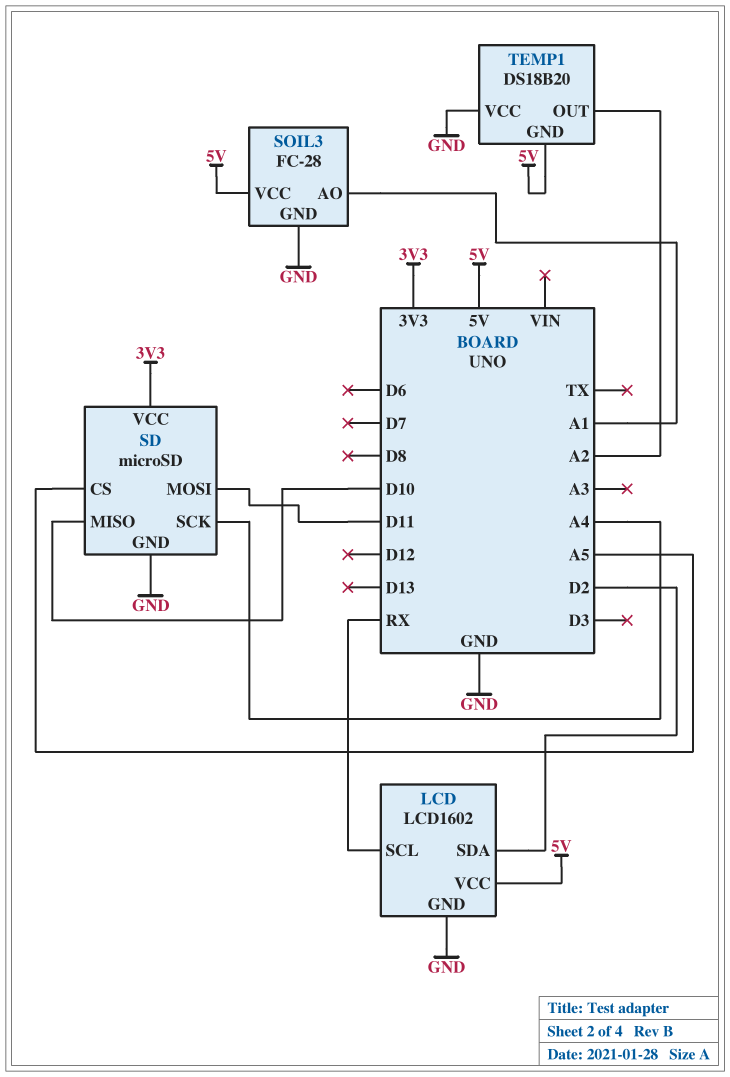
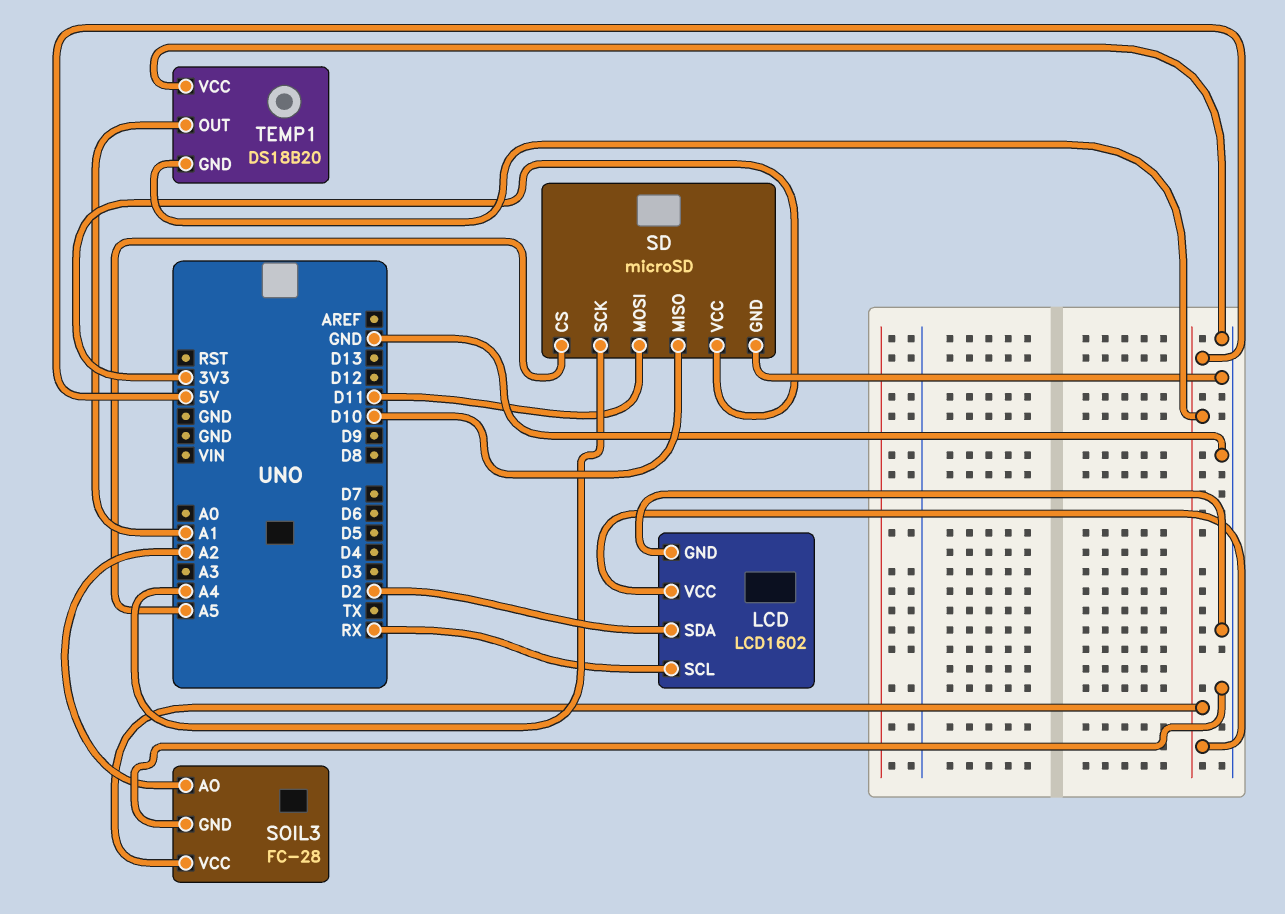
SOIL3 pin AO: A1 -> A2
TEMP1 pin OUT: A2 -> A1

